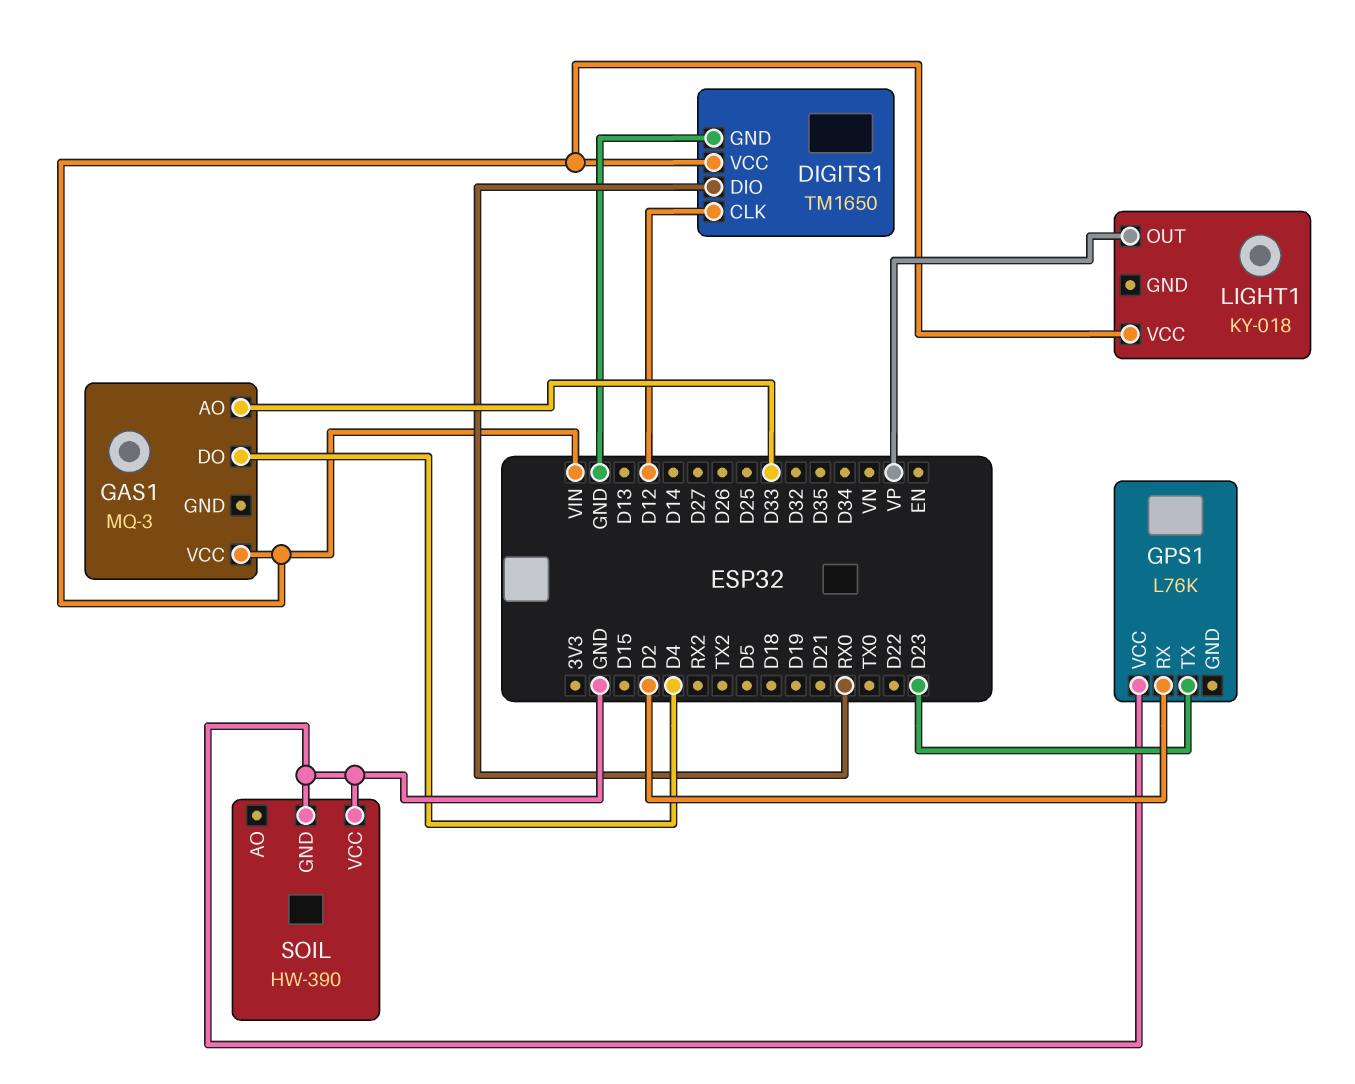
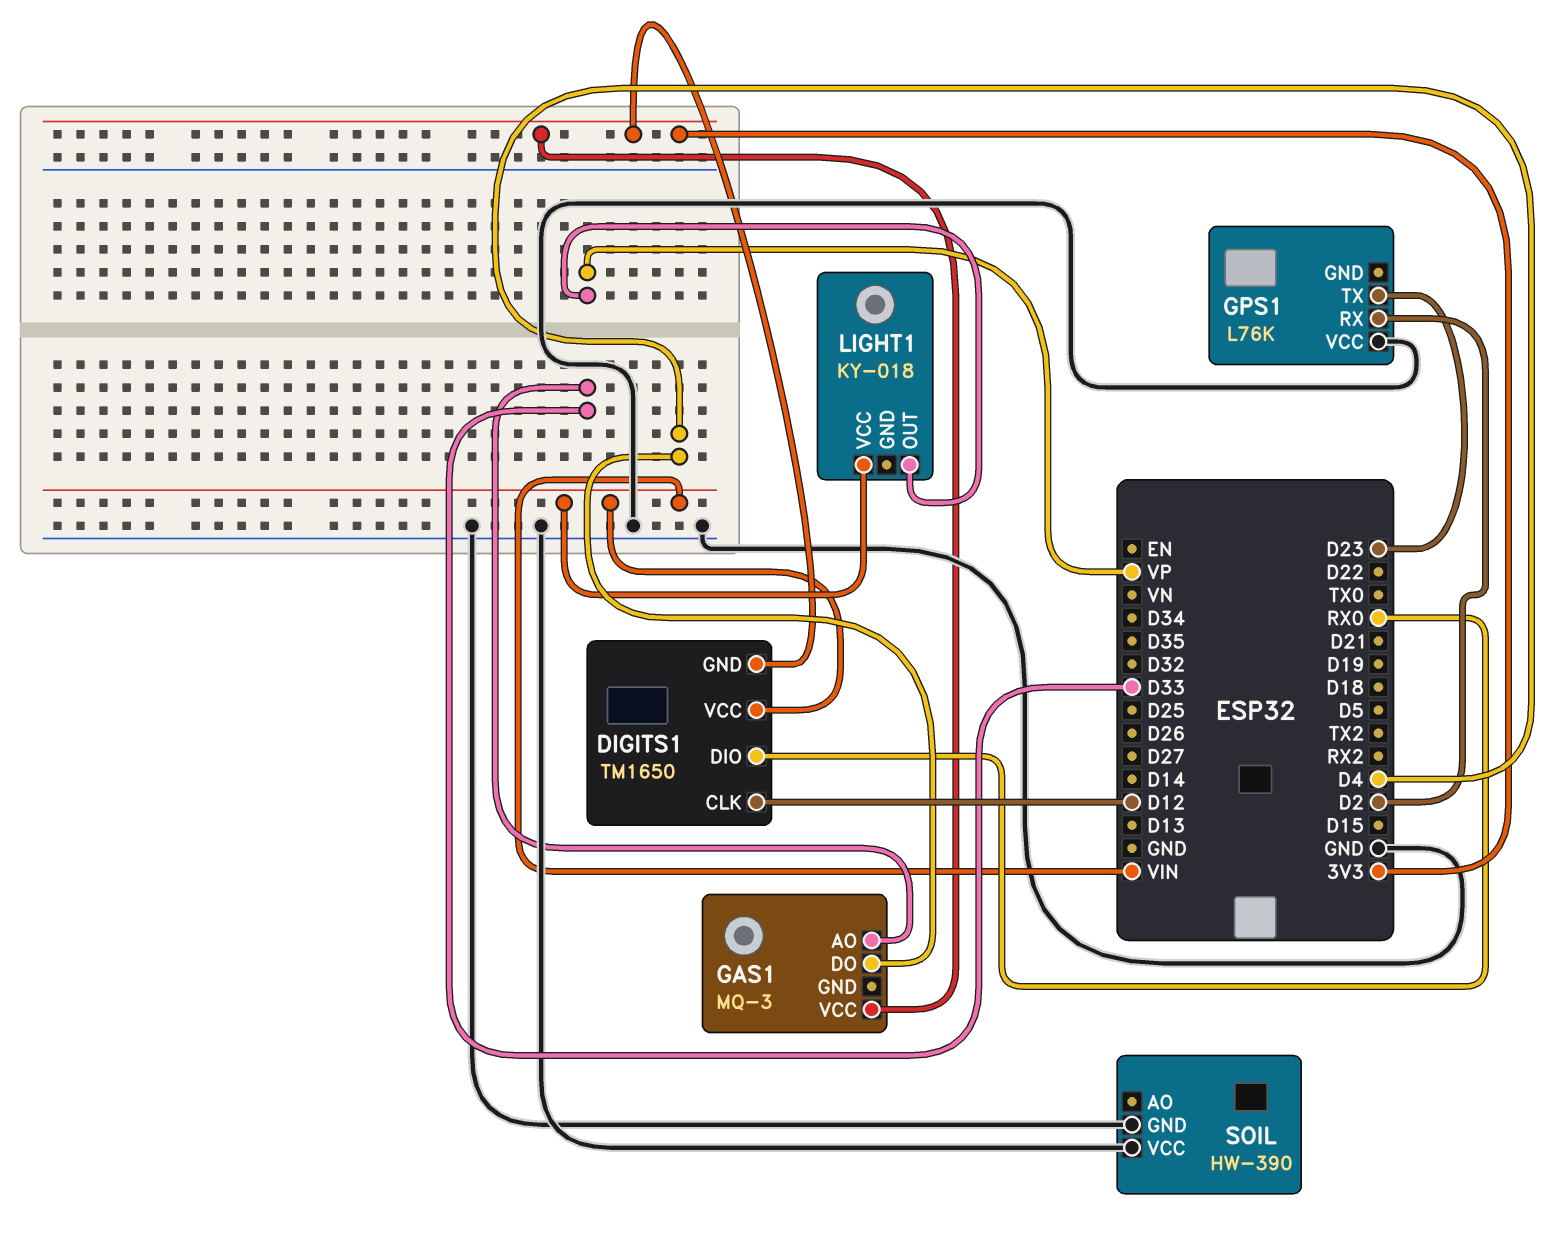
DIGITS1 pin GND: GND -> 3V3
GAS1 pin VCC: VIN -> 3V3

